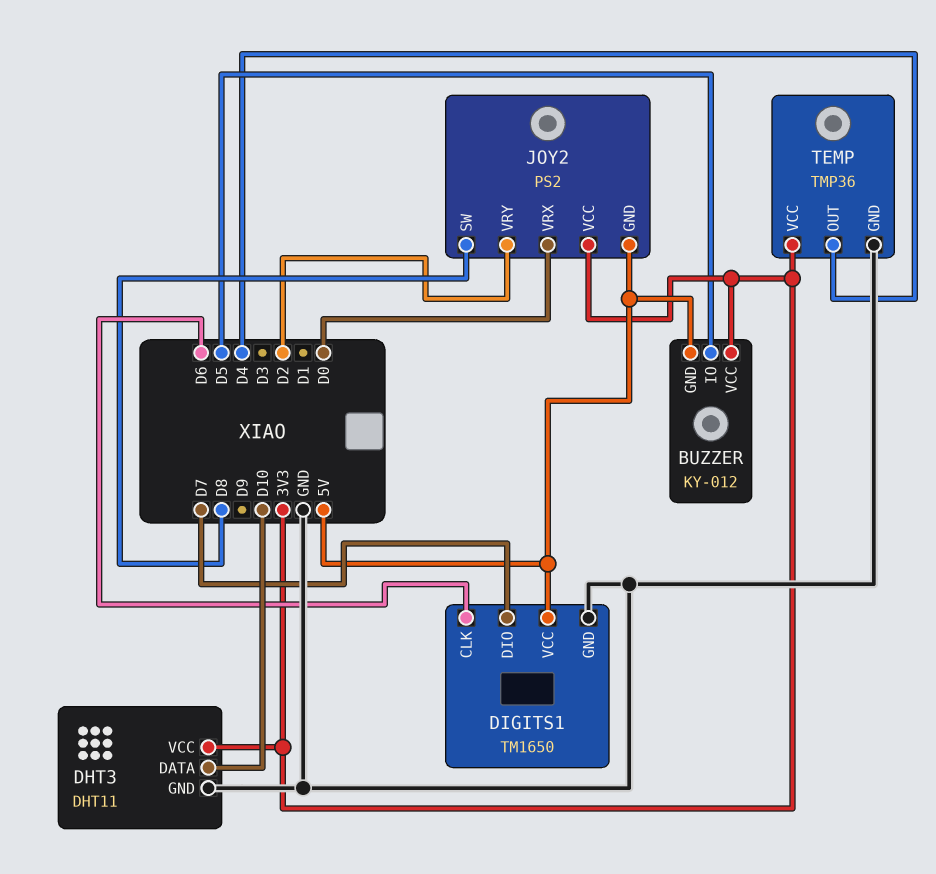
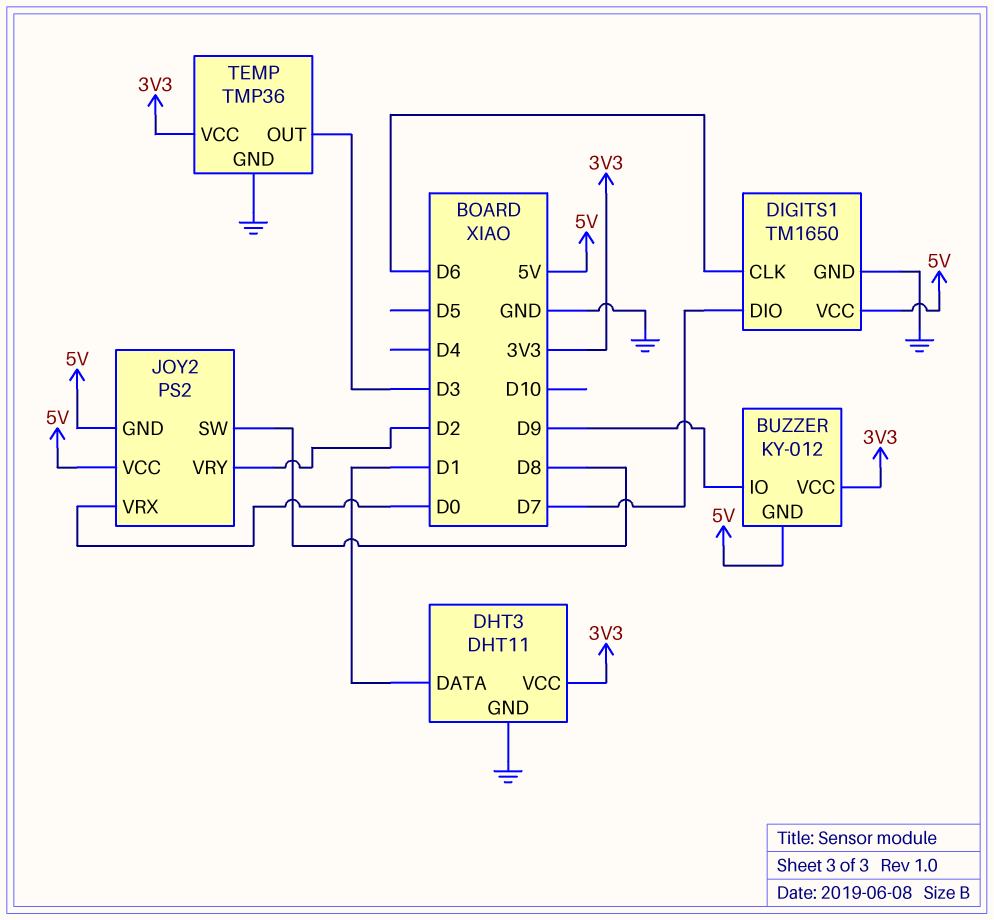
BUZZER pin IO: D5 -> D9
DHT3 pin DATA: D10 -> D1
JOY2 pin VCC: 3V3 -> 5V
TEMP pin OUT: D4 -> D3

